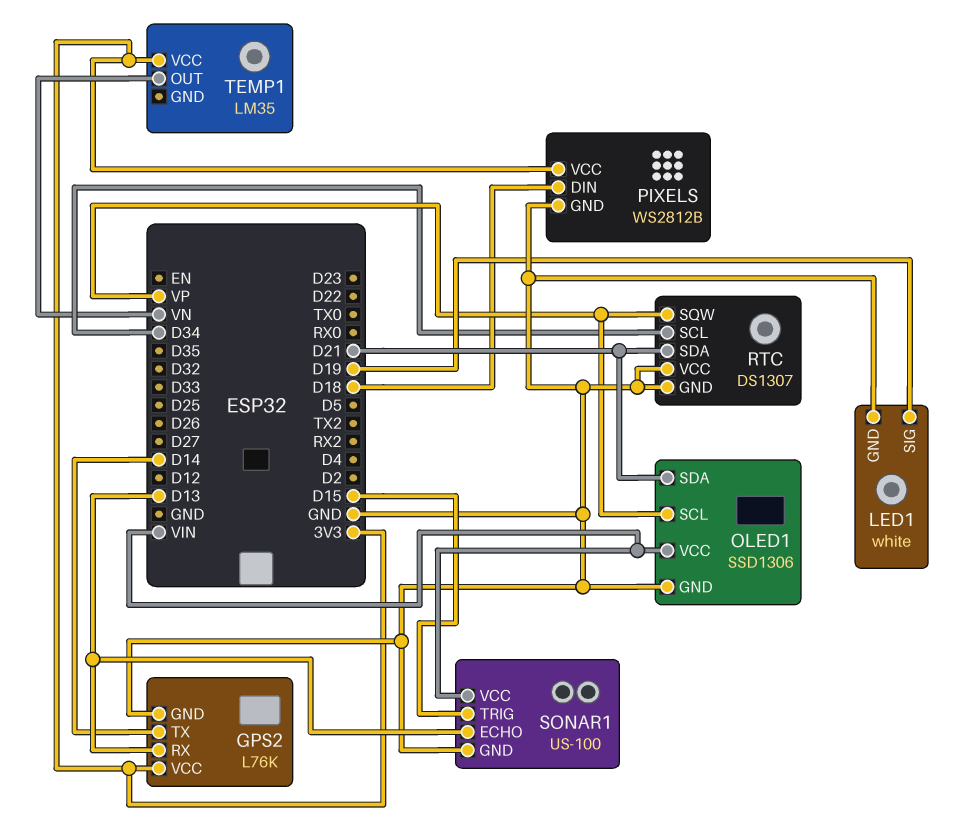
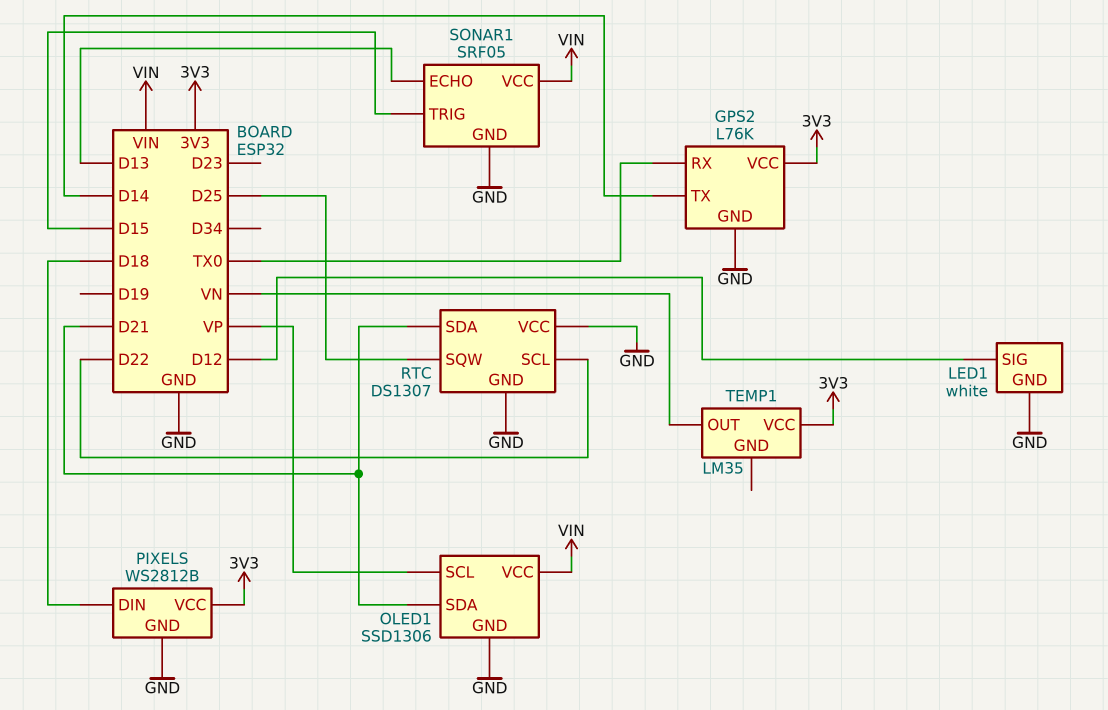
GPS2 pin RX: D13 -> TX0
LED1 pin SIG: D19 -> D12
RTC pin SCL: D34 -> D22
RTC pin SQW: VP -> D25
SONAR1: US-100 -> SRF05

